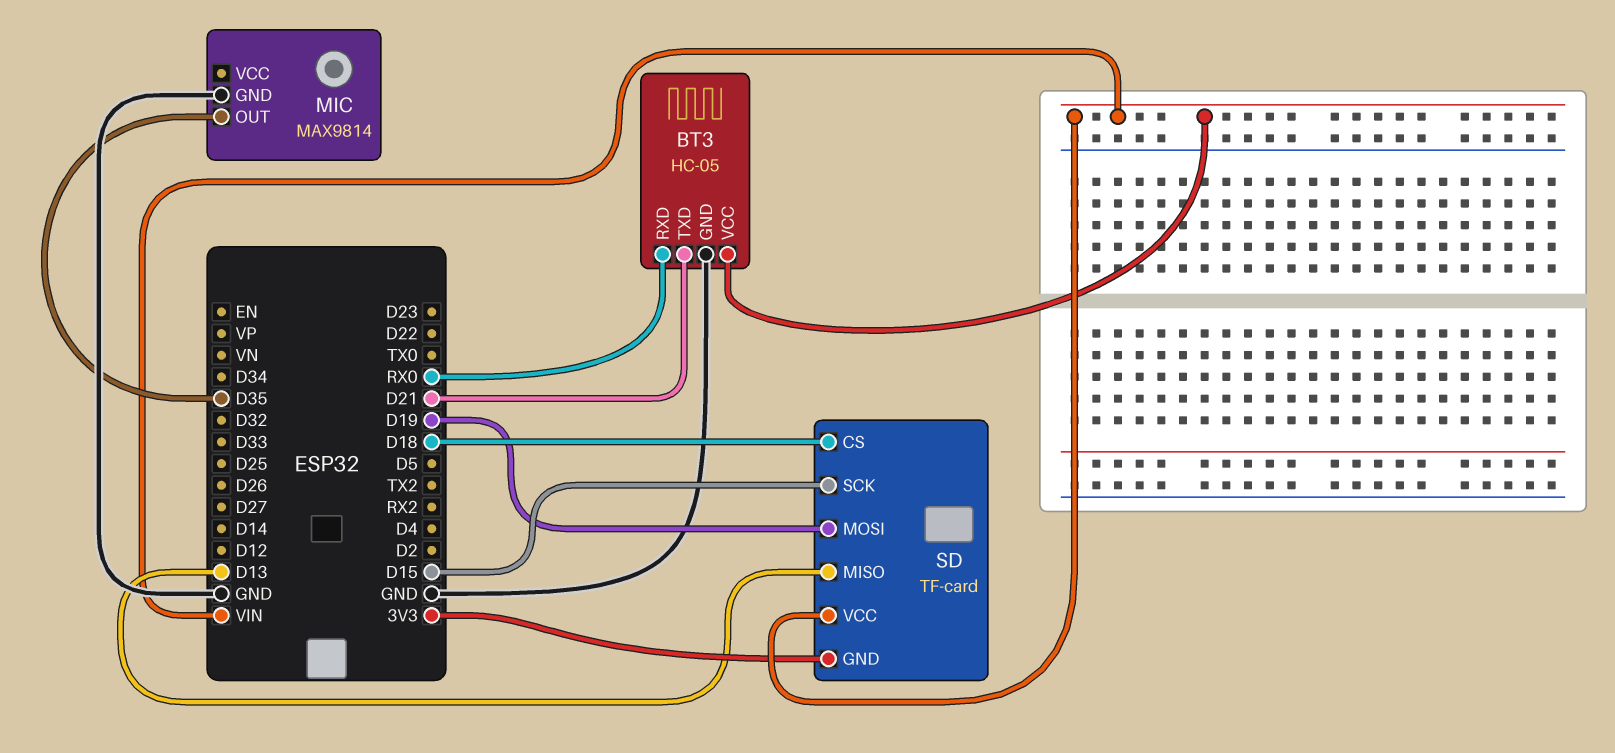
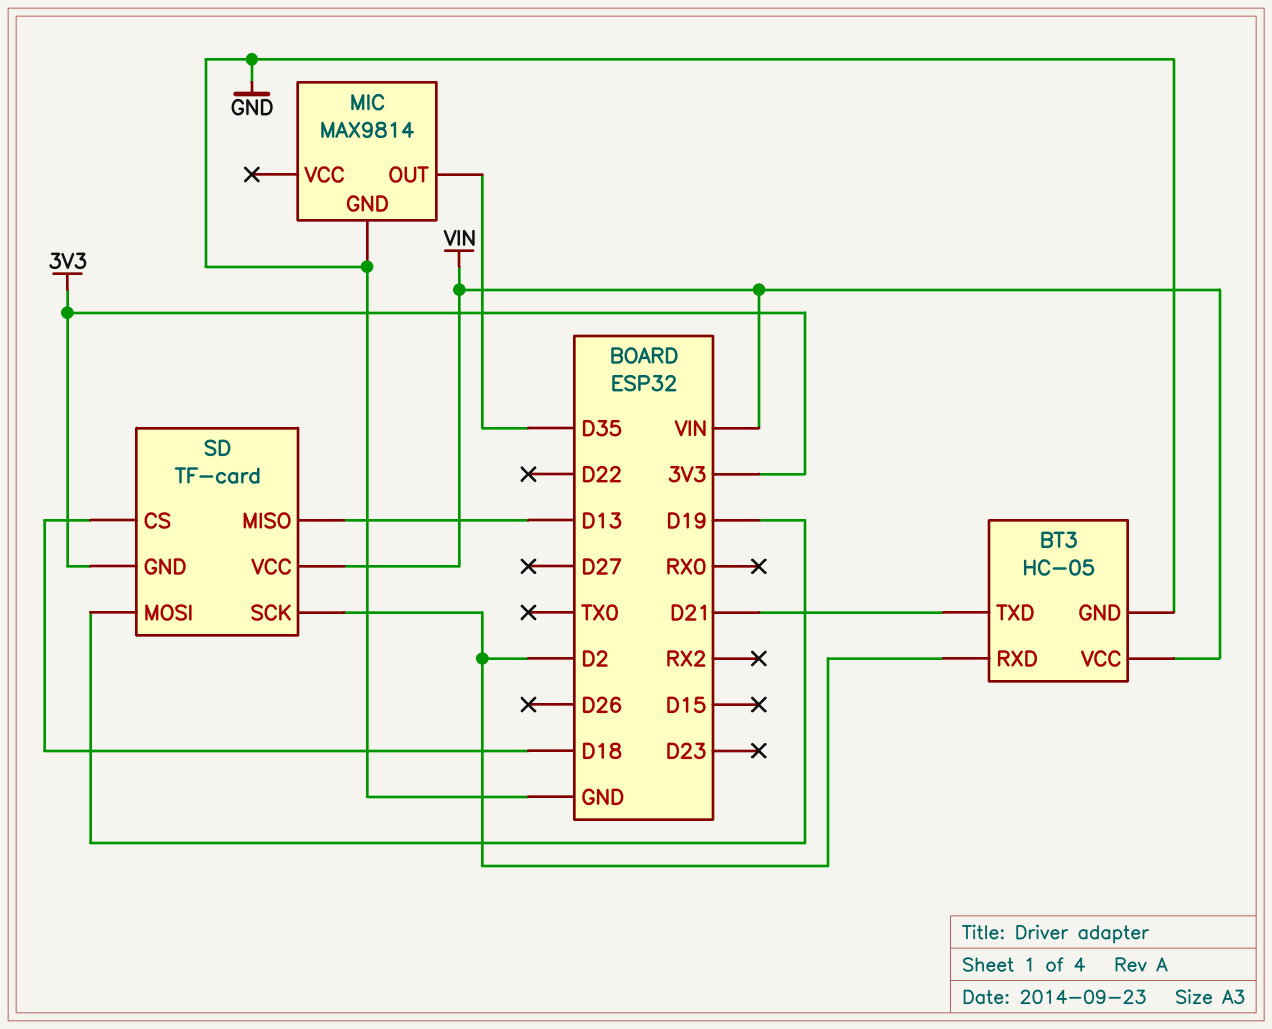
BT3 pin RXD: RX0 -> D2
SD pin SCK: D15 -> D2

